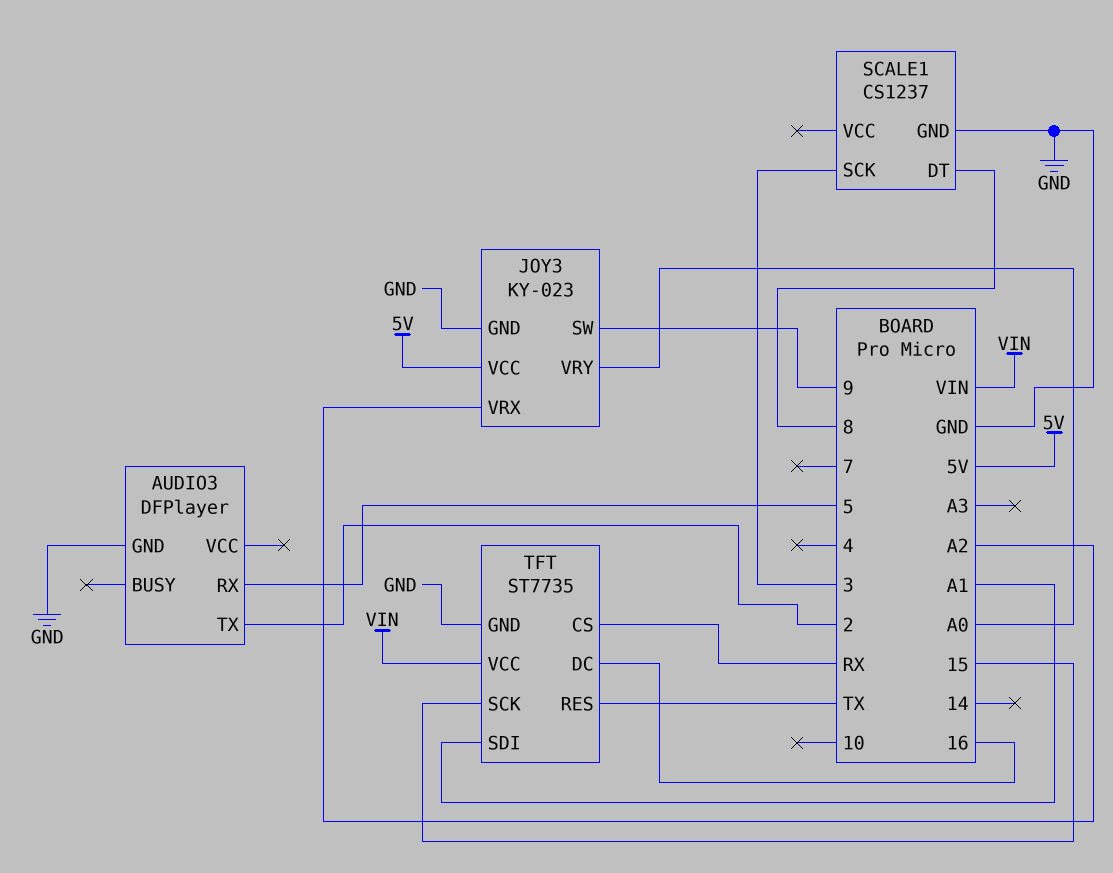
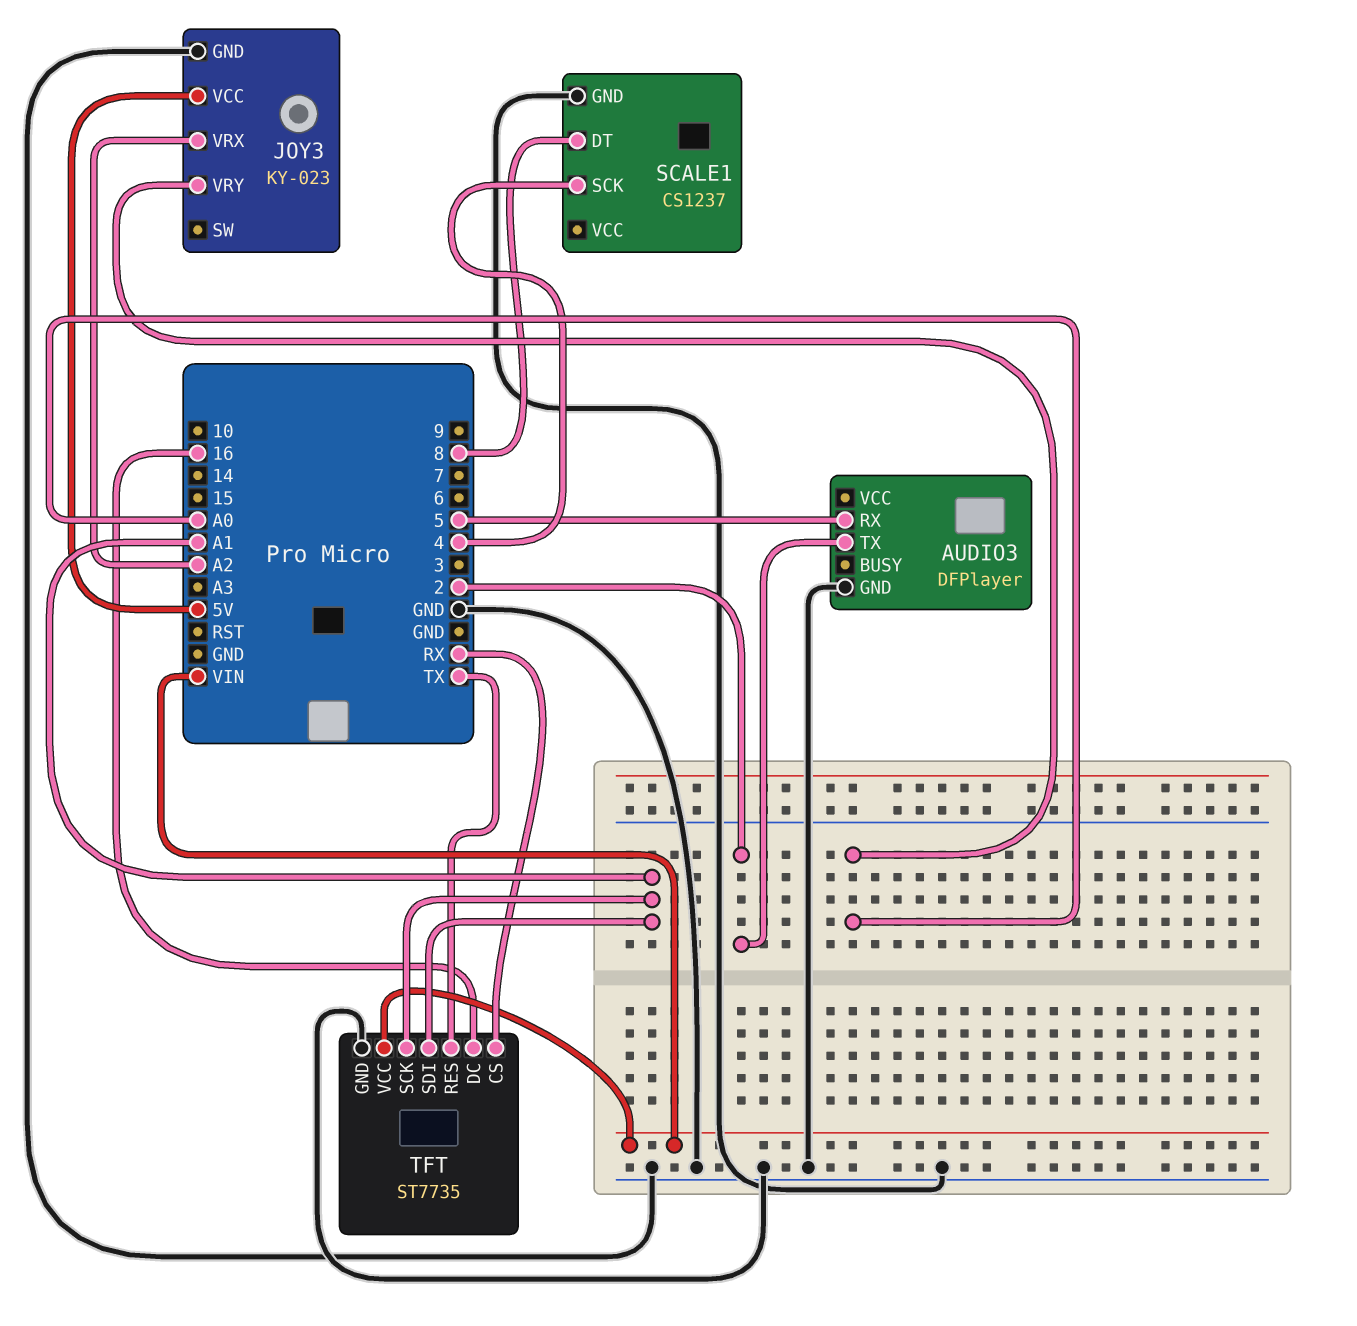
JOY3 pin SW: 9 -> none
SCALE1 pin SCK: 3 -> 4
TFT pin SCK: 15 -> A1

